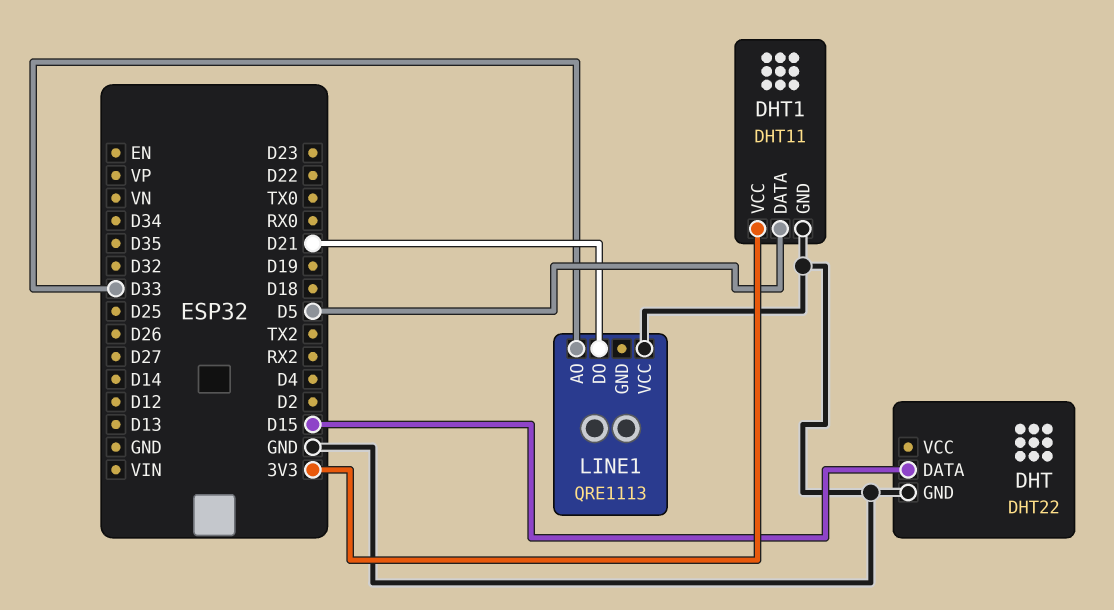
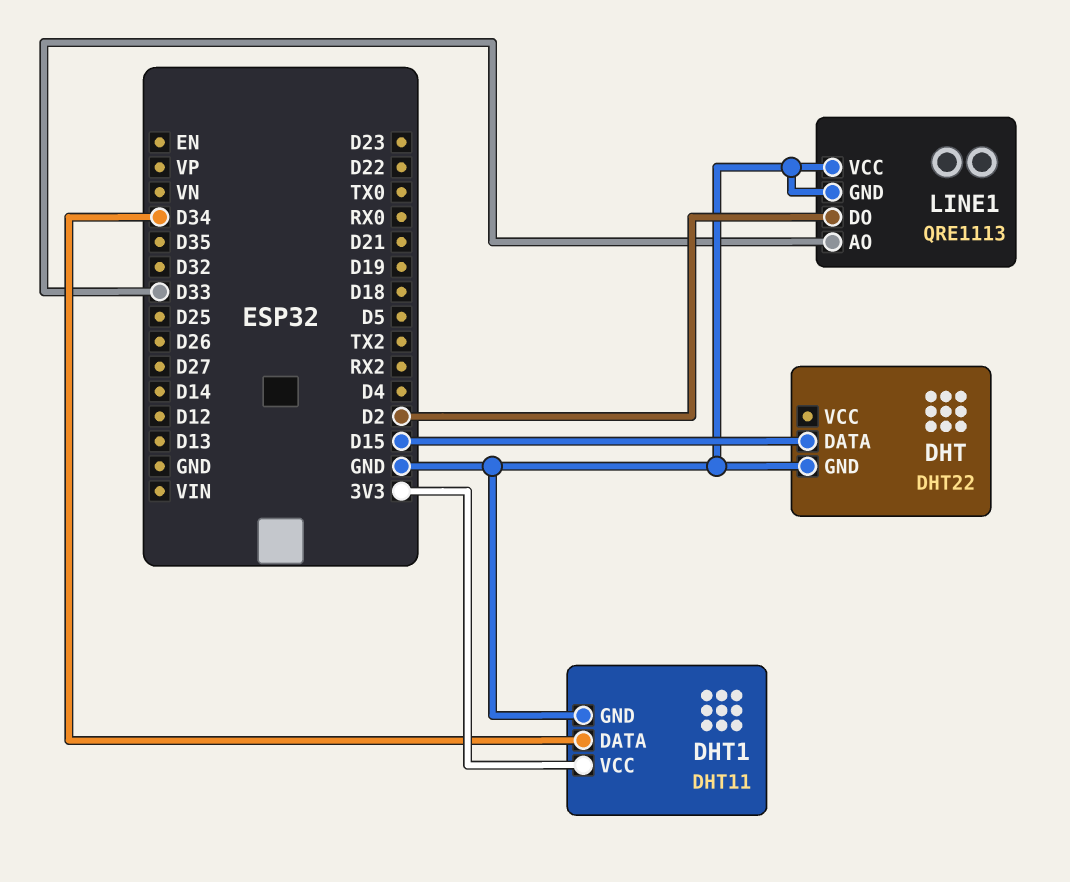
DHT1 pin DATA: D5 -> D34
LINE1 pin DO: D21 -> D2
LINE1 pin GND: none -> GND

